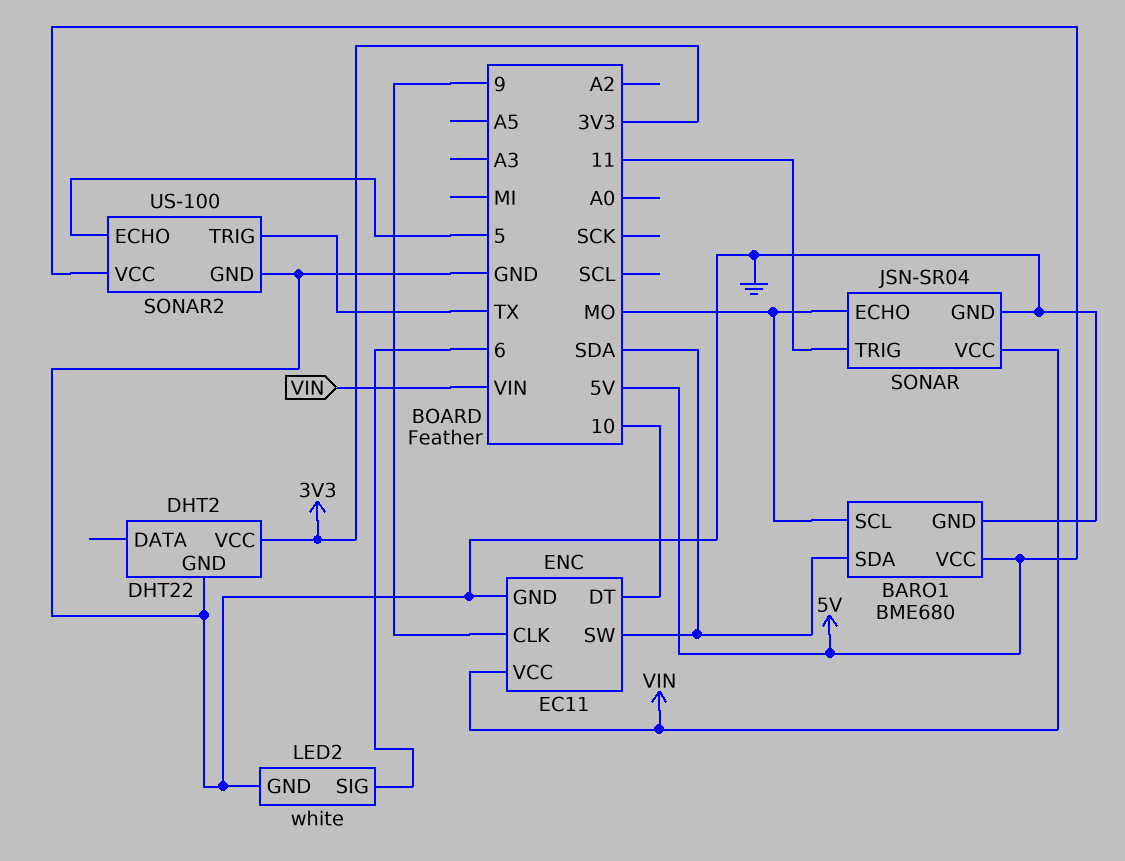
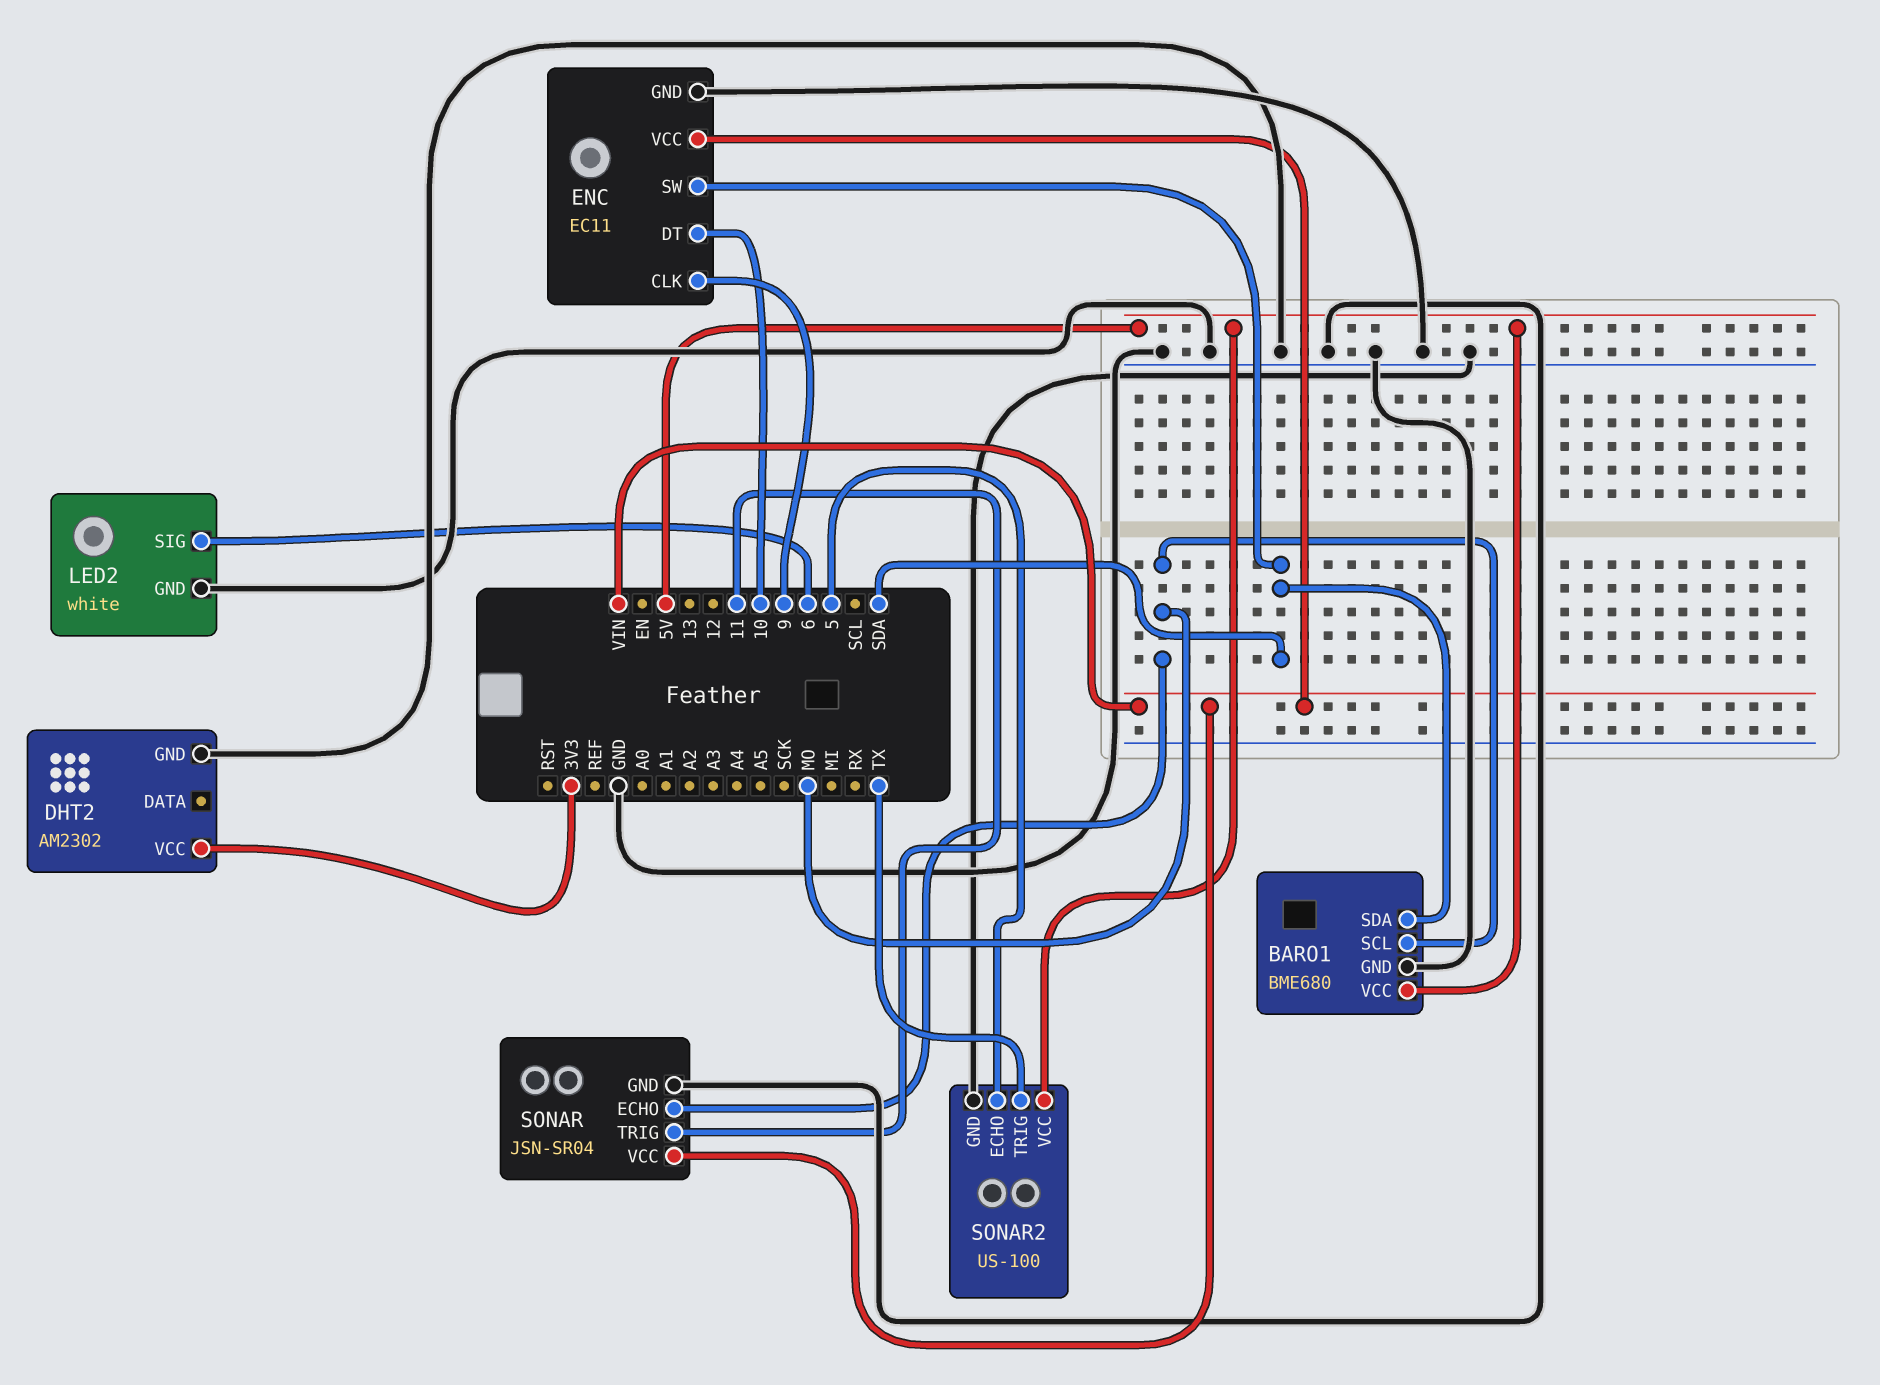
DHT2: DHT22 -> AM2302

